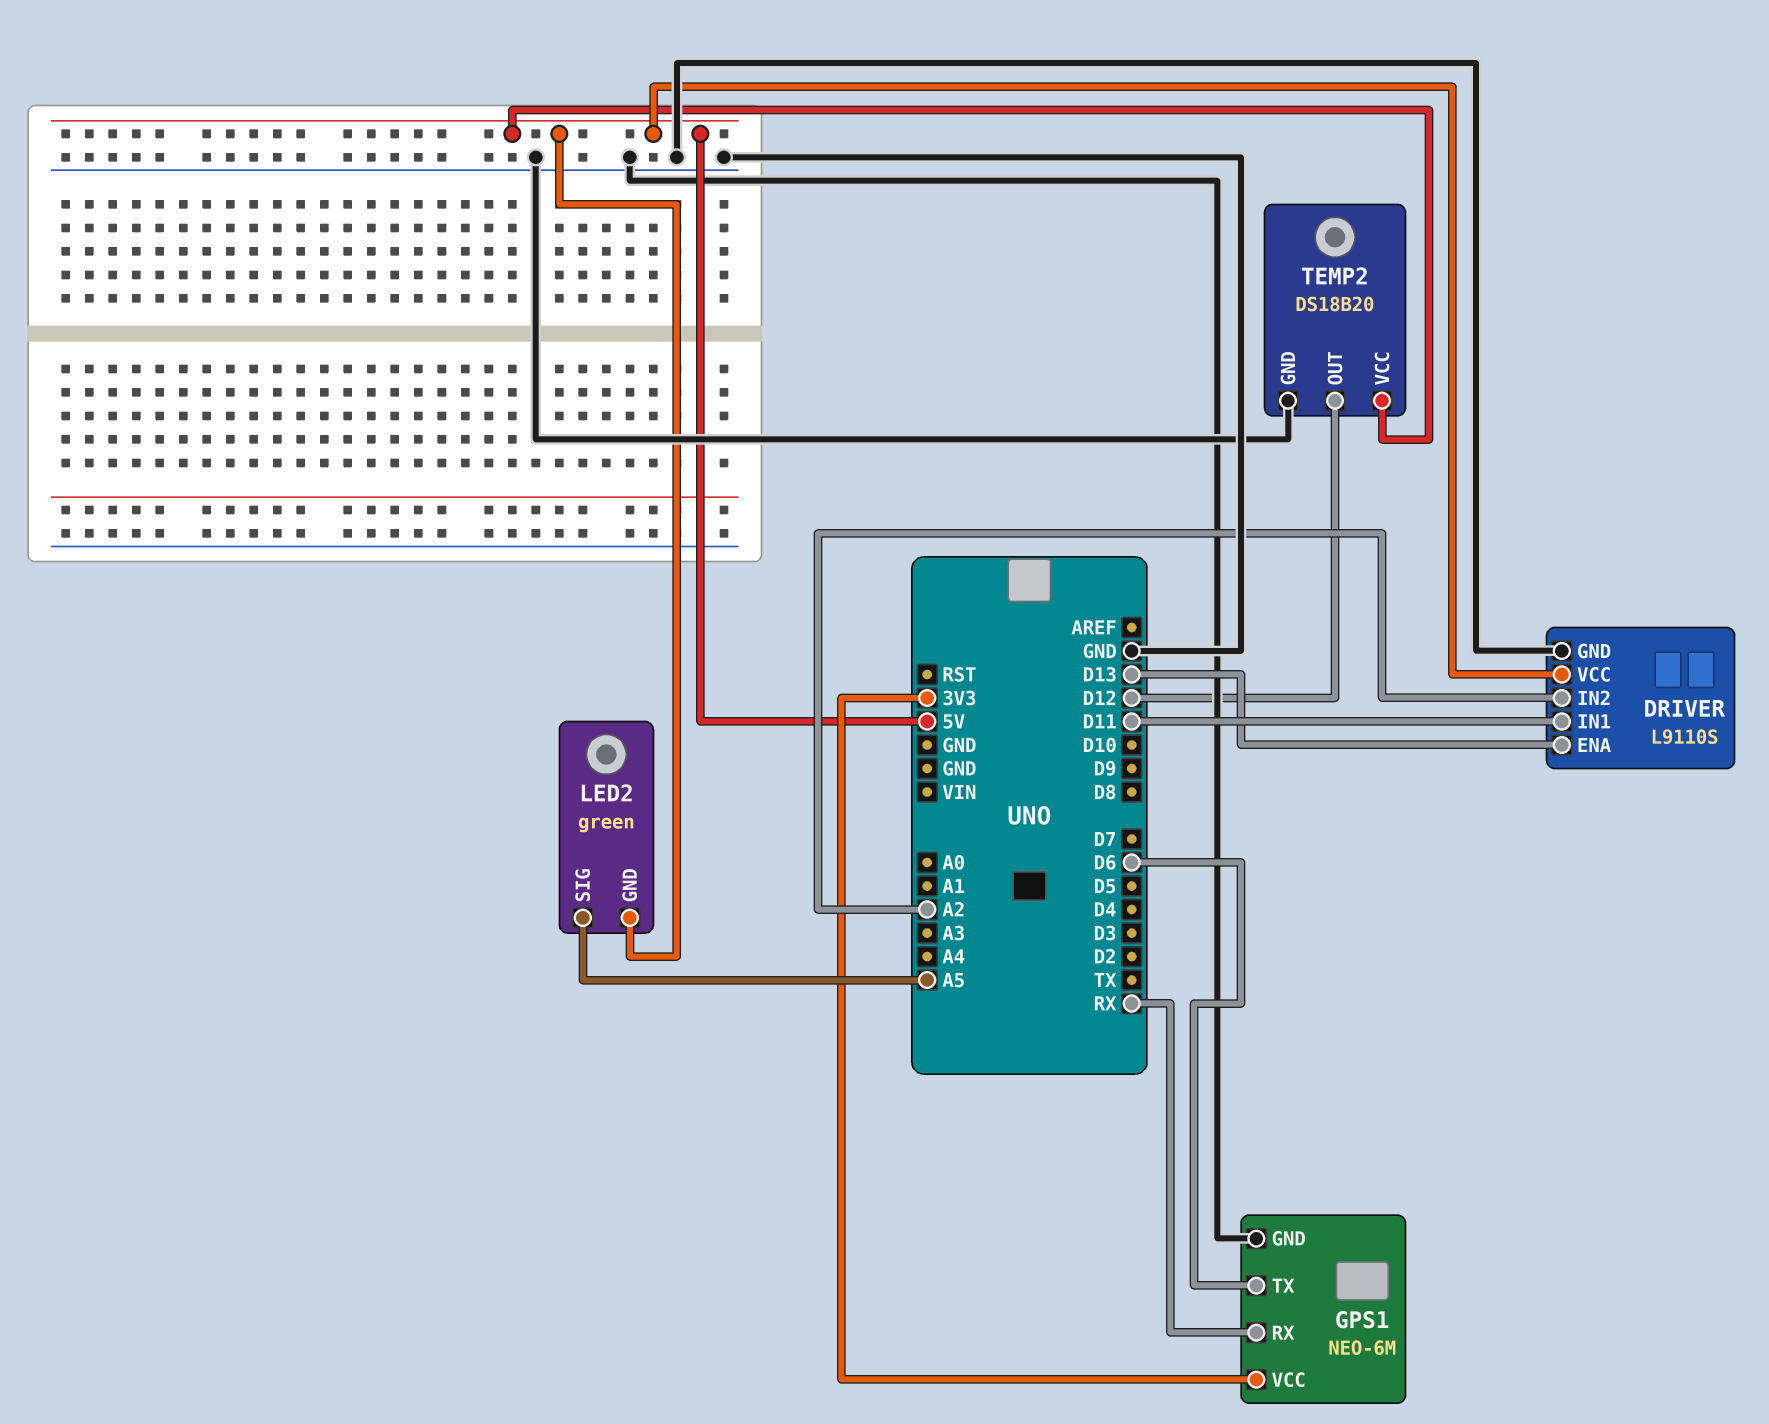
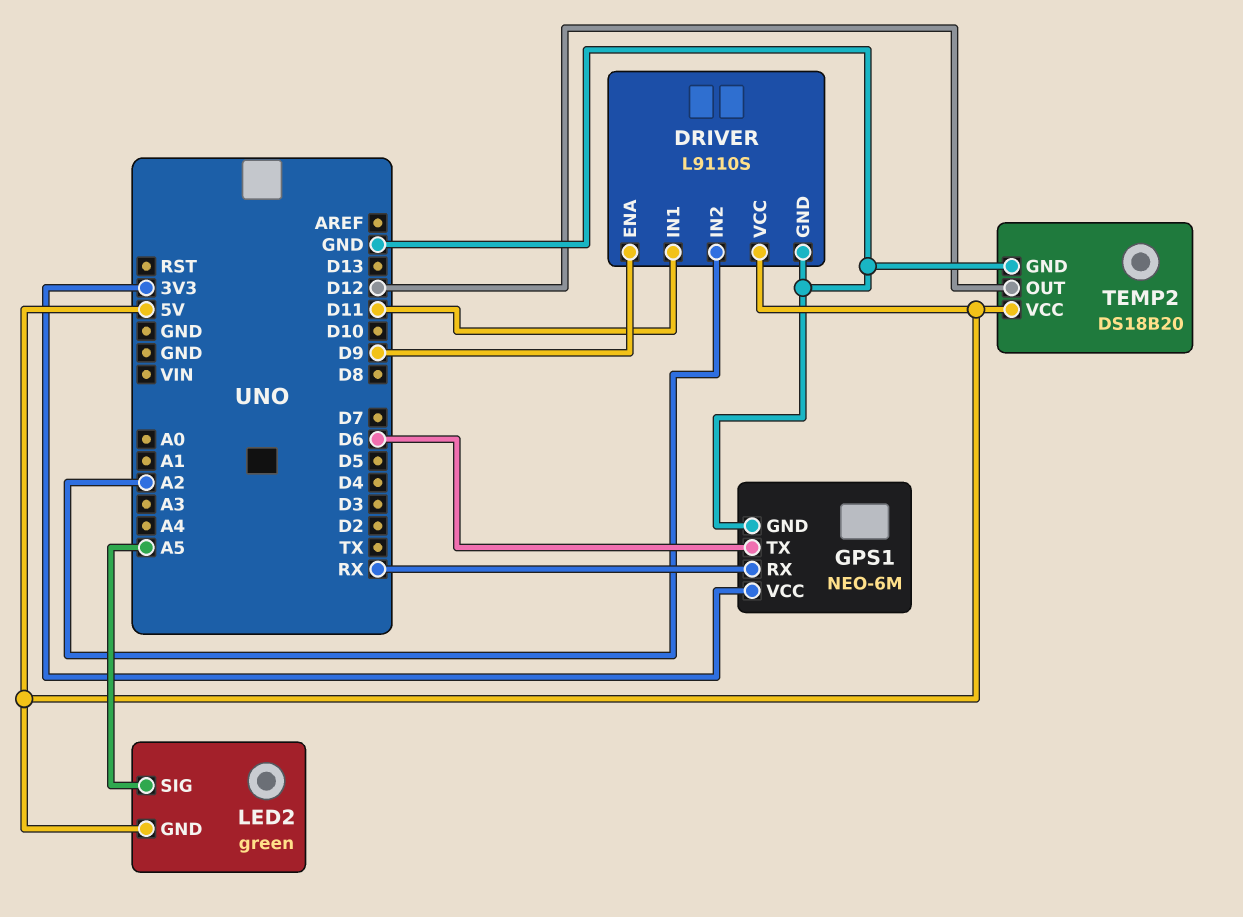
DRIVER pin ENA: D13 -> D9

